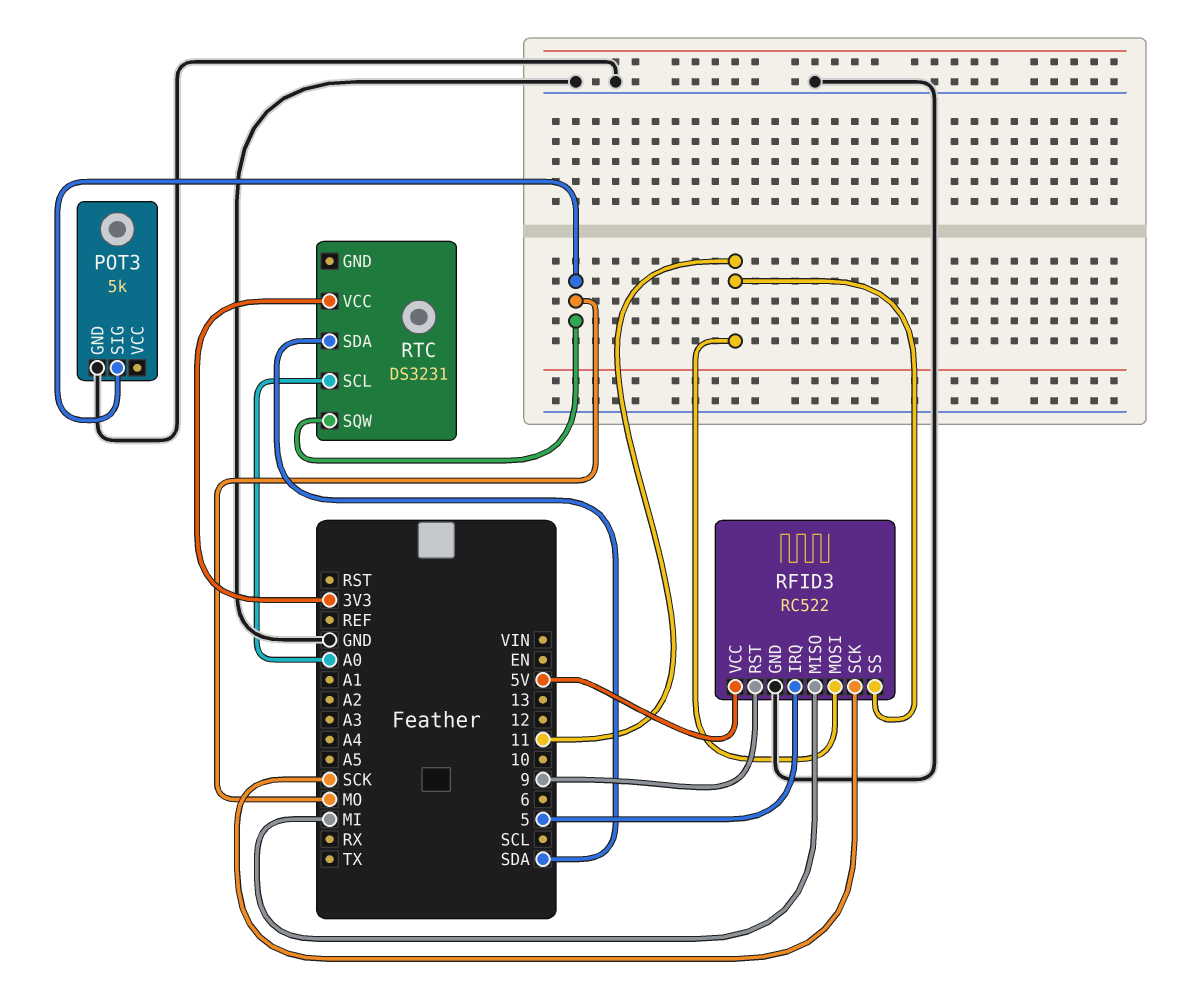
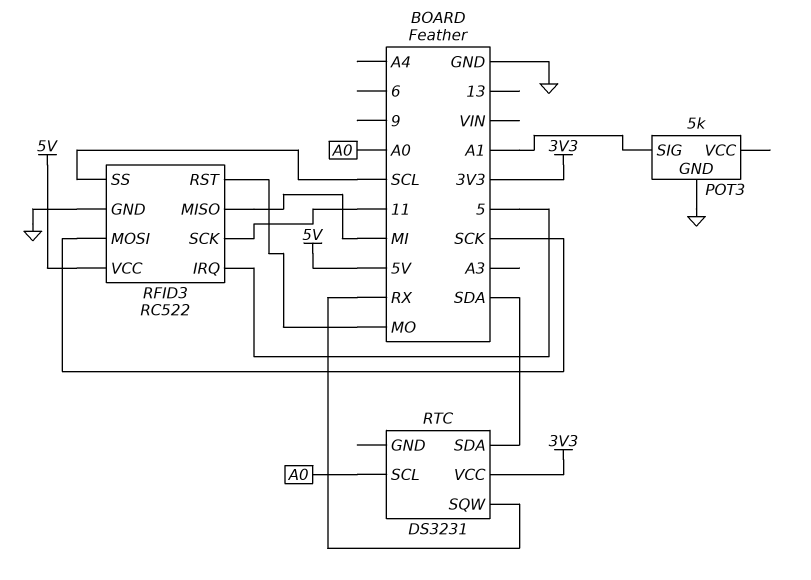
POT3 pin SIG: MO -> A1
RFID3 pin MOSI: 11 -> SCK
RFID3 pin RST: 9 -> MO
RFID3 pin SCK: SCK -> 11
RFID3 pin SS: 11 -> SCL
RTC pin SQW: MO -> RX

